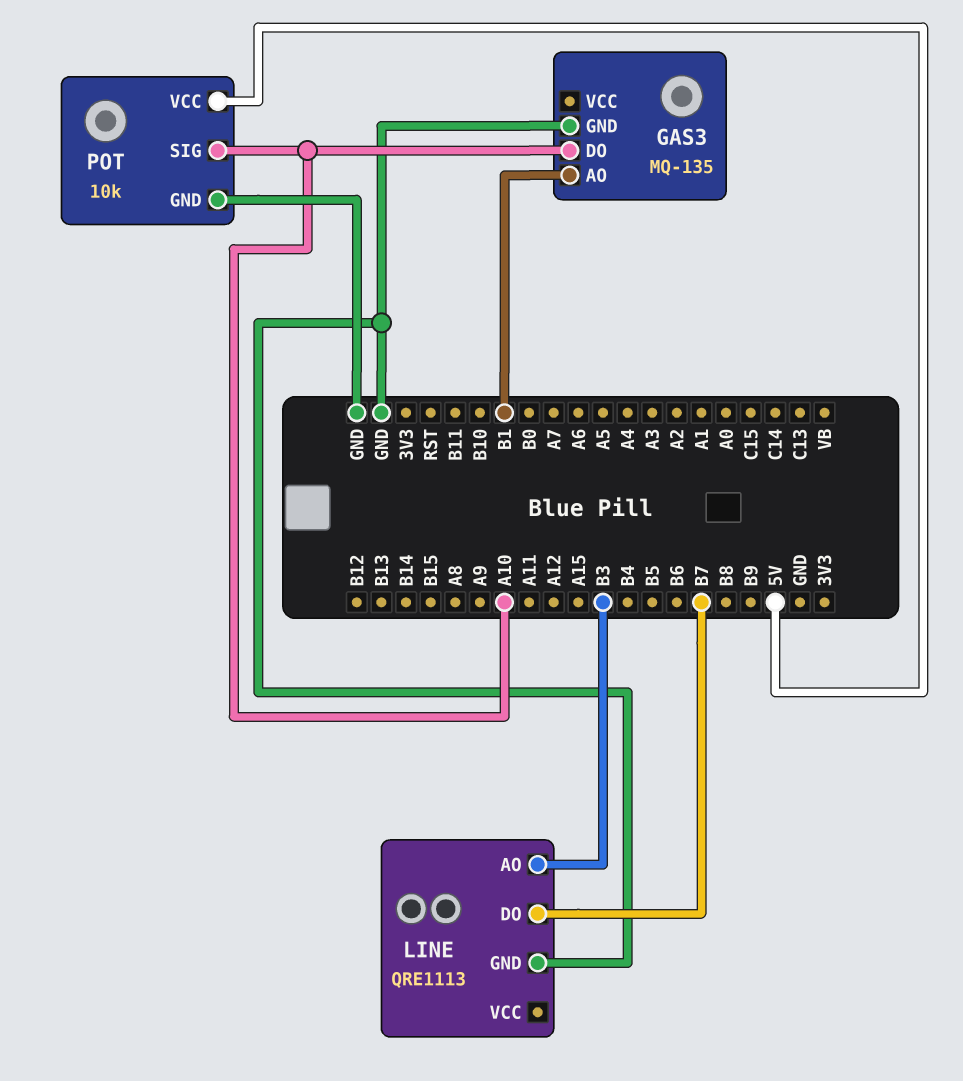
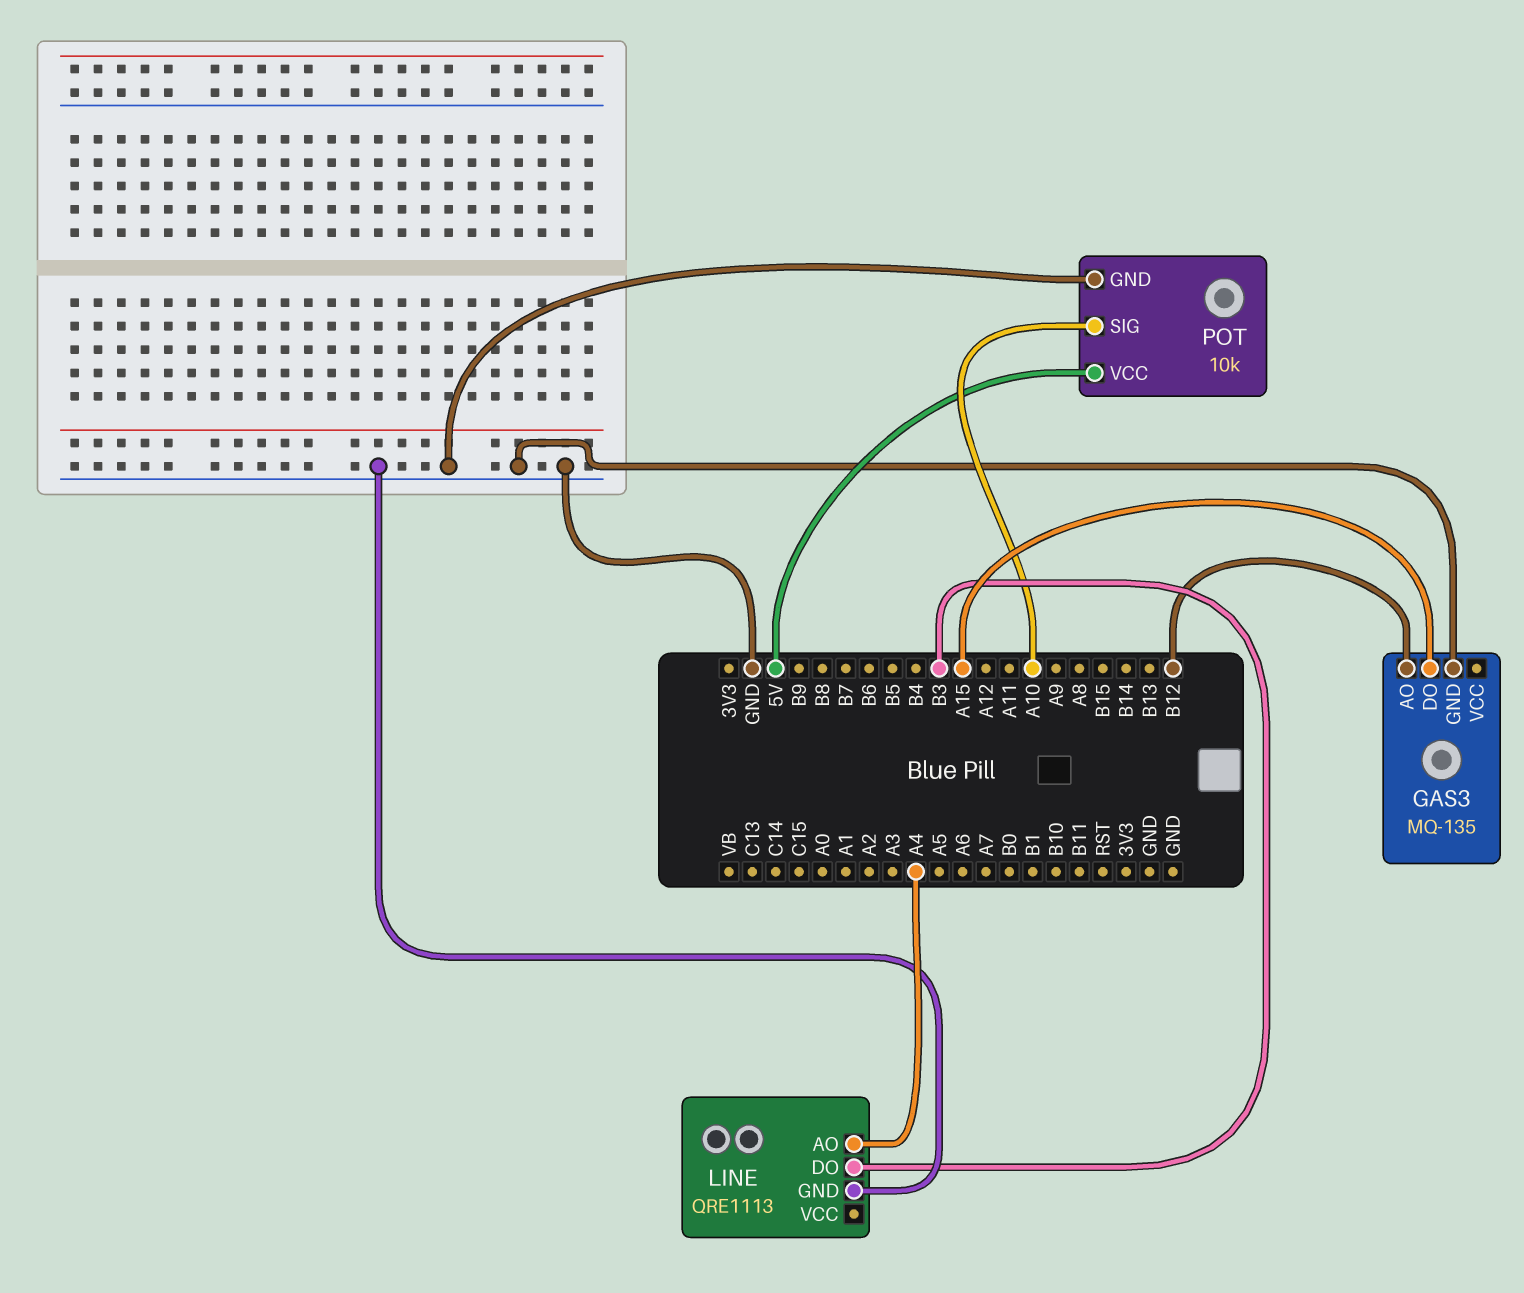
GAS3 pin AO: B1 -> B12
GAS3 pin DO: A10 -> A15
LINE pin AO: B3 -> A4
LINE pin DO: B7 -> B3

